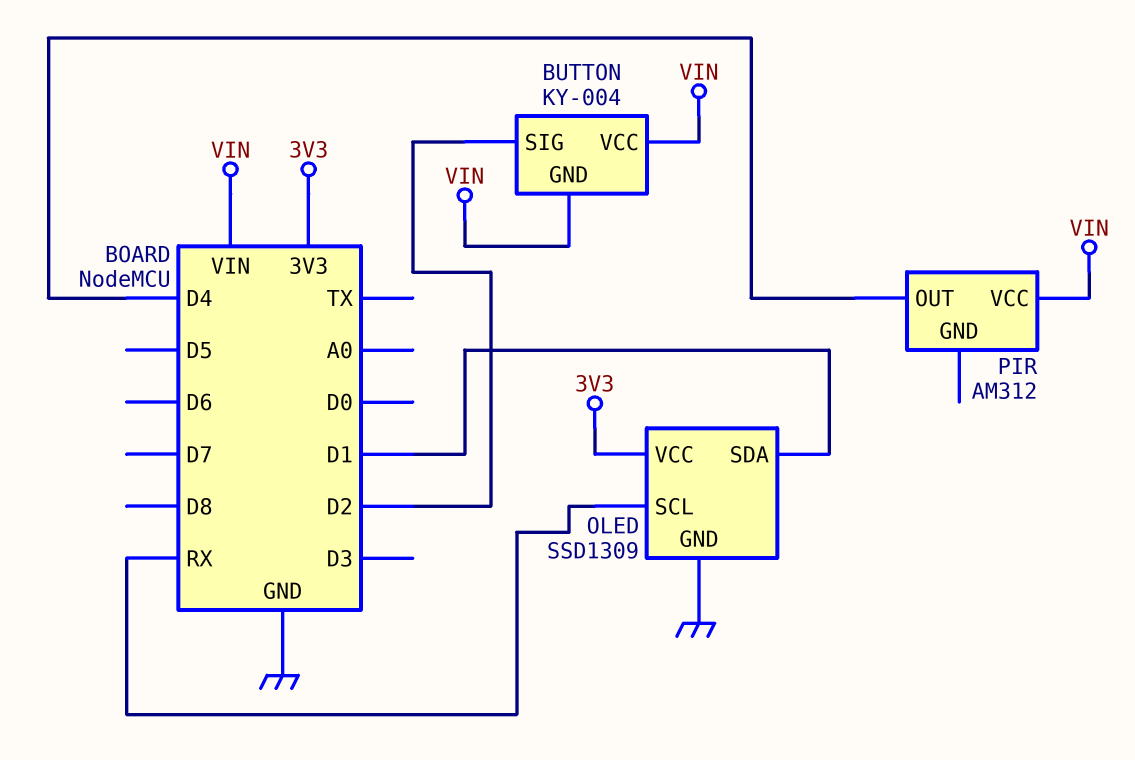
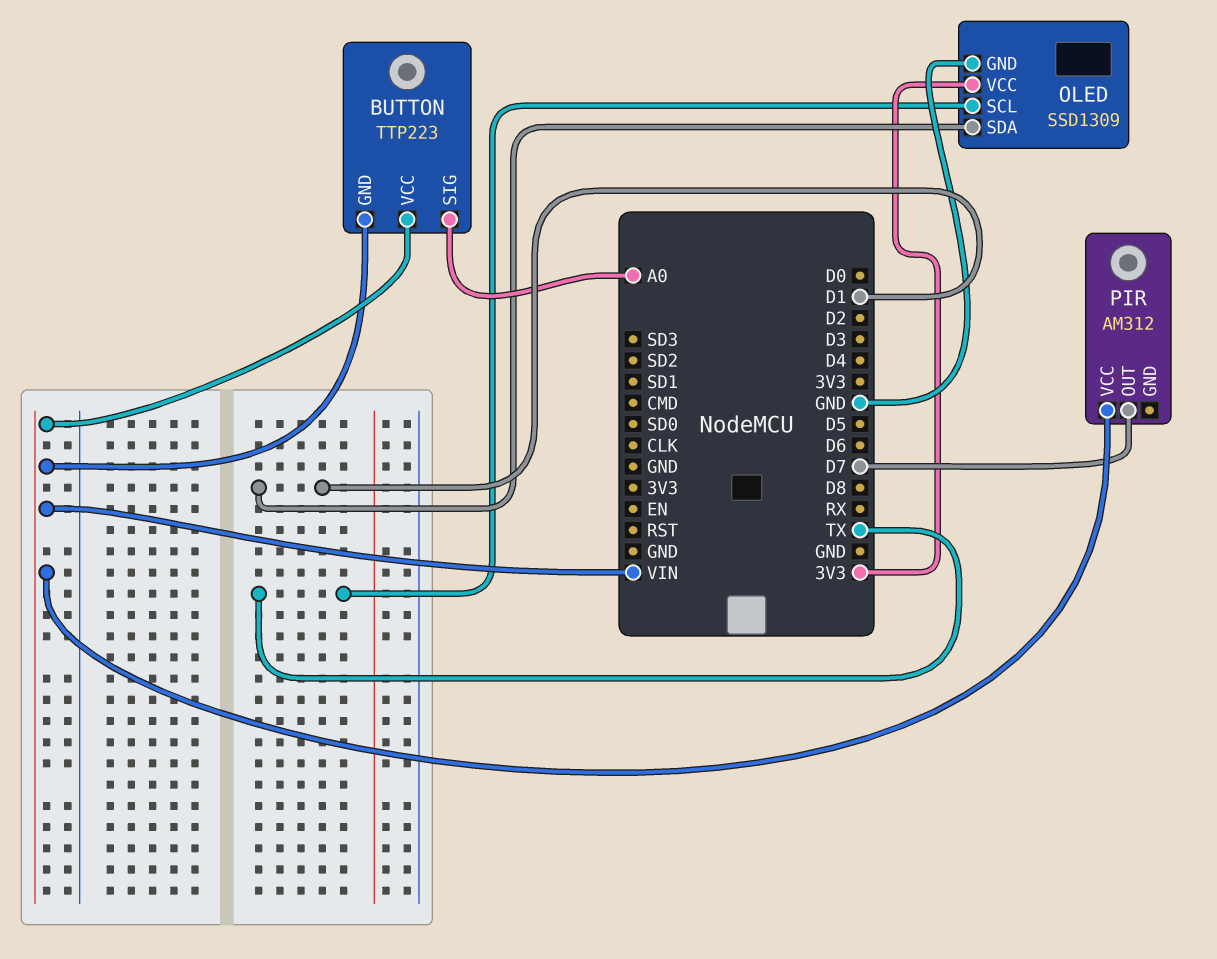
BUTTON: KY-004 -> TTP223
BUTTON pin SIG: D2 -> A0
OLED pin SCL: RX -> TX
PIR pin OUT: D4 -> D7

